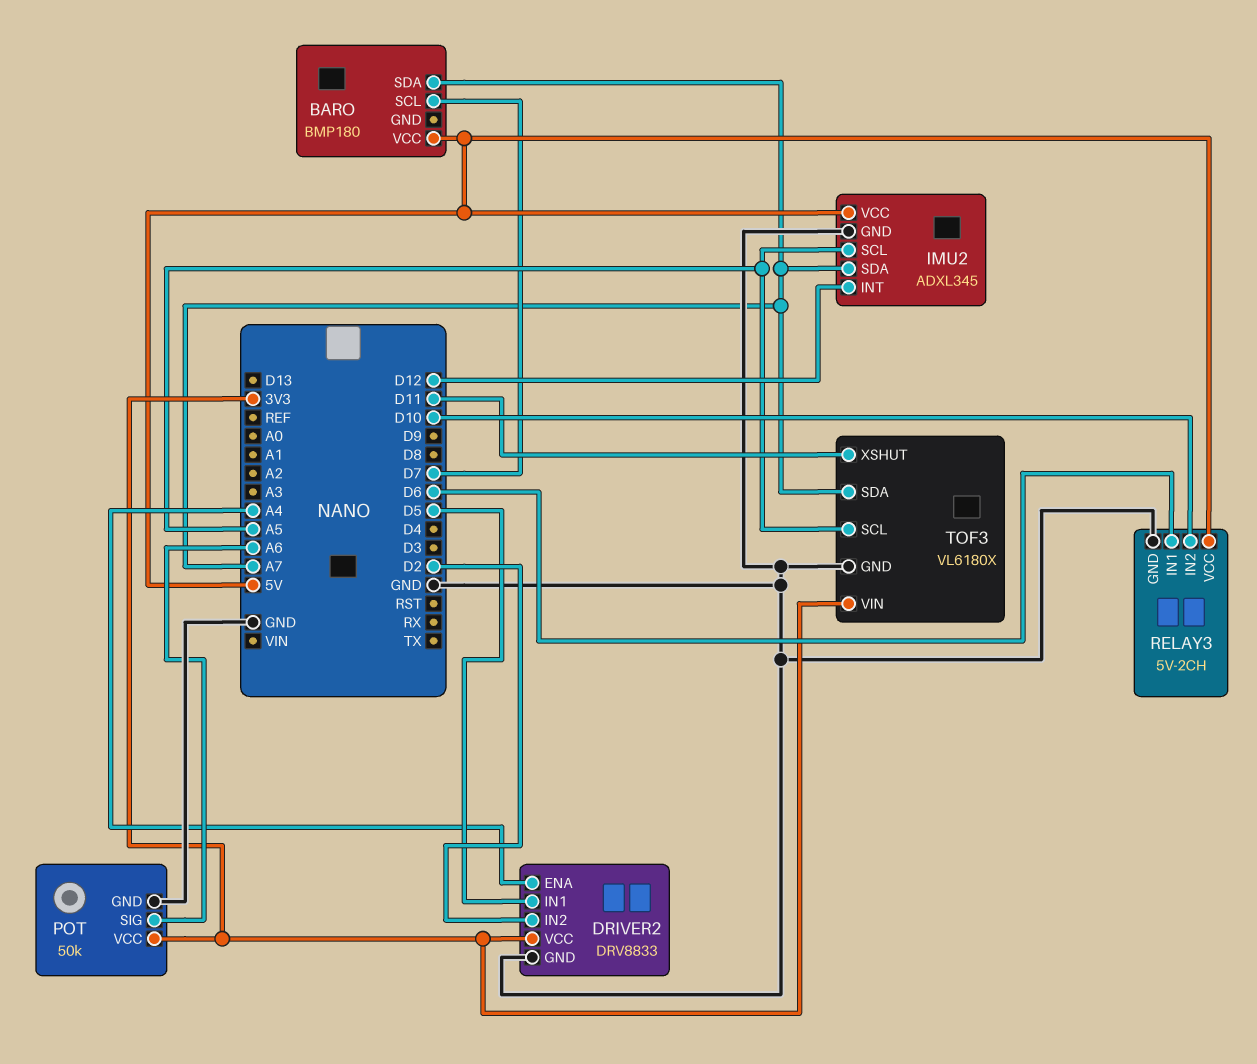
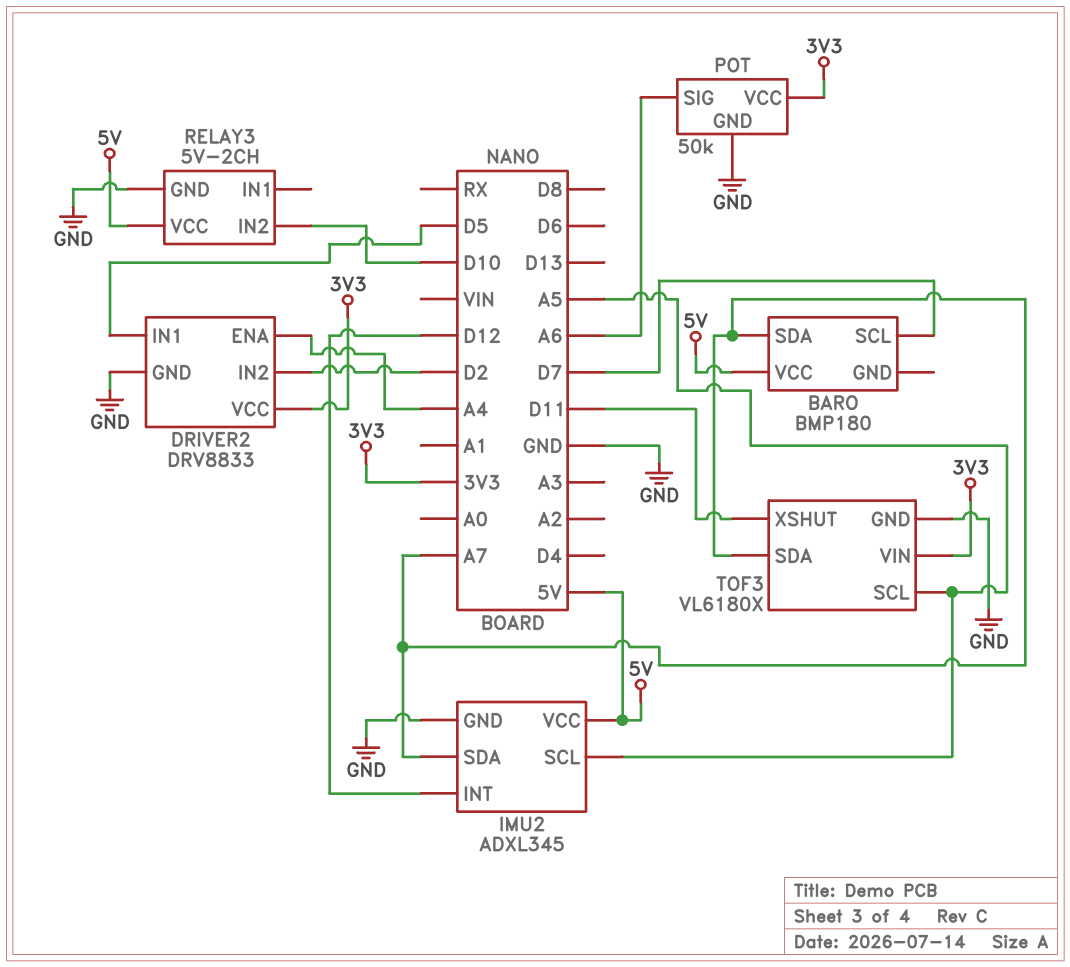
RELAY3 pin IN1: D6 -> none

